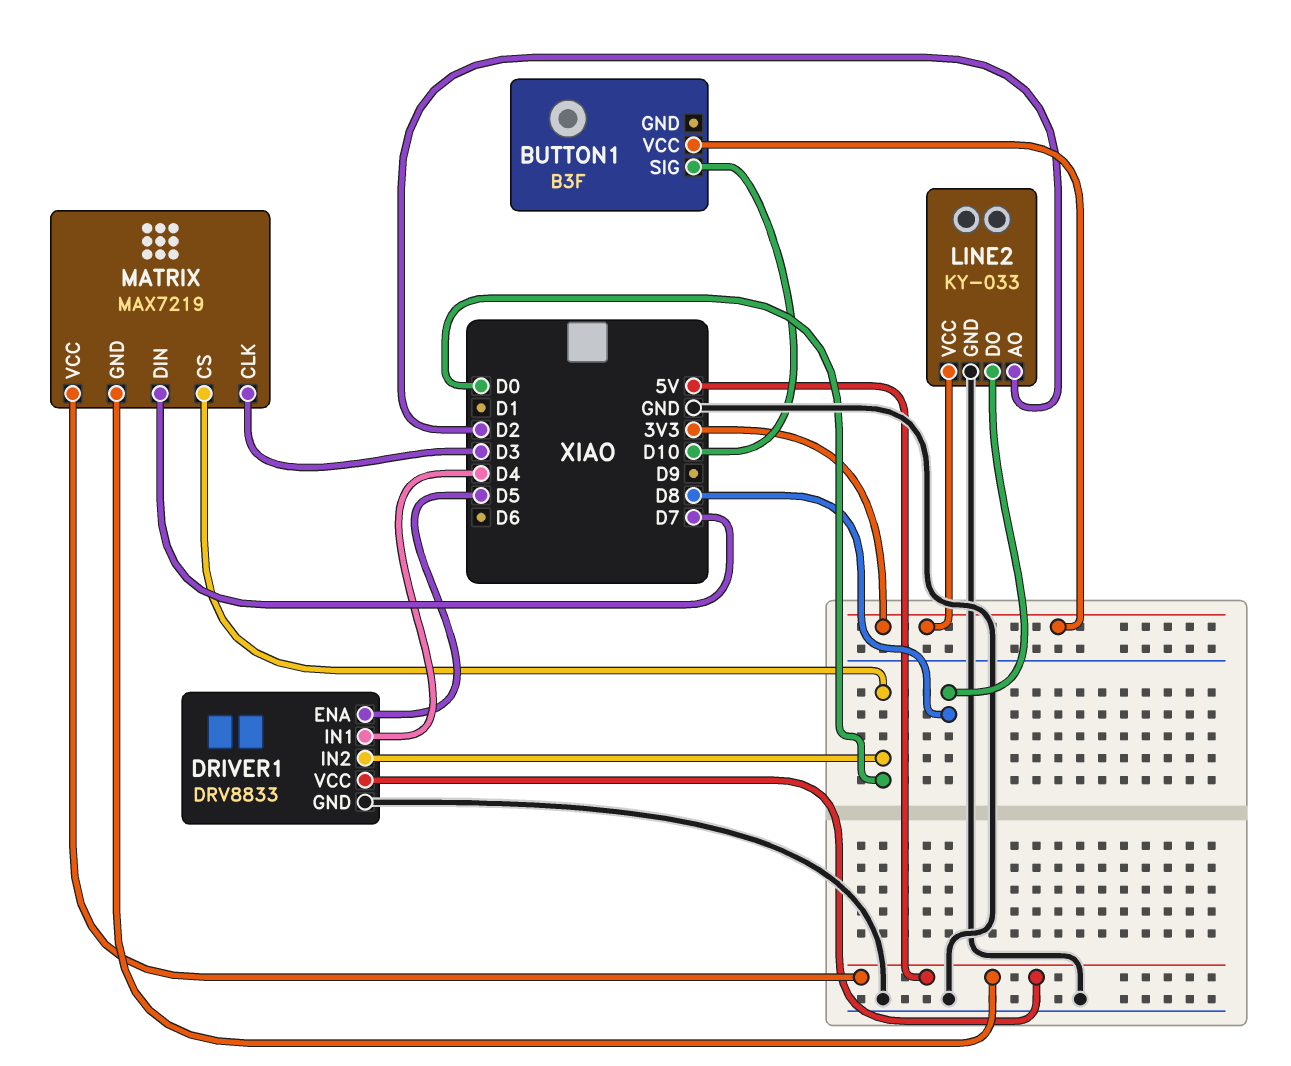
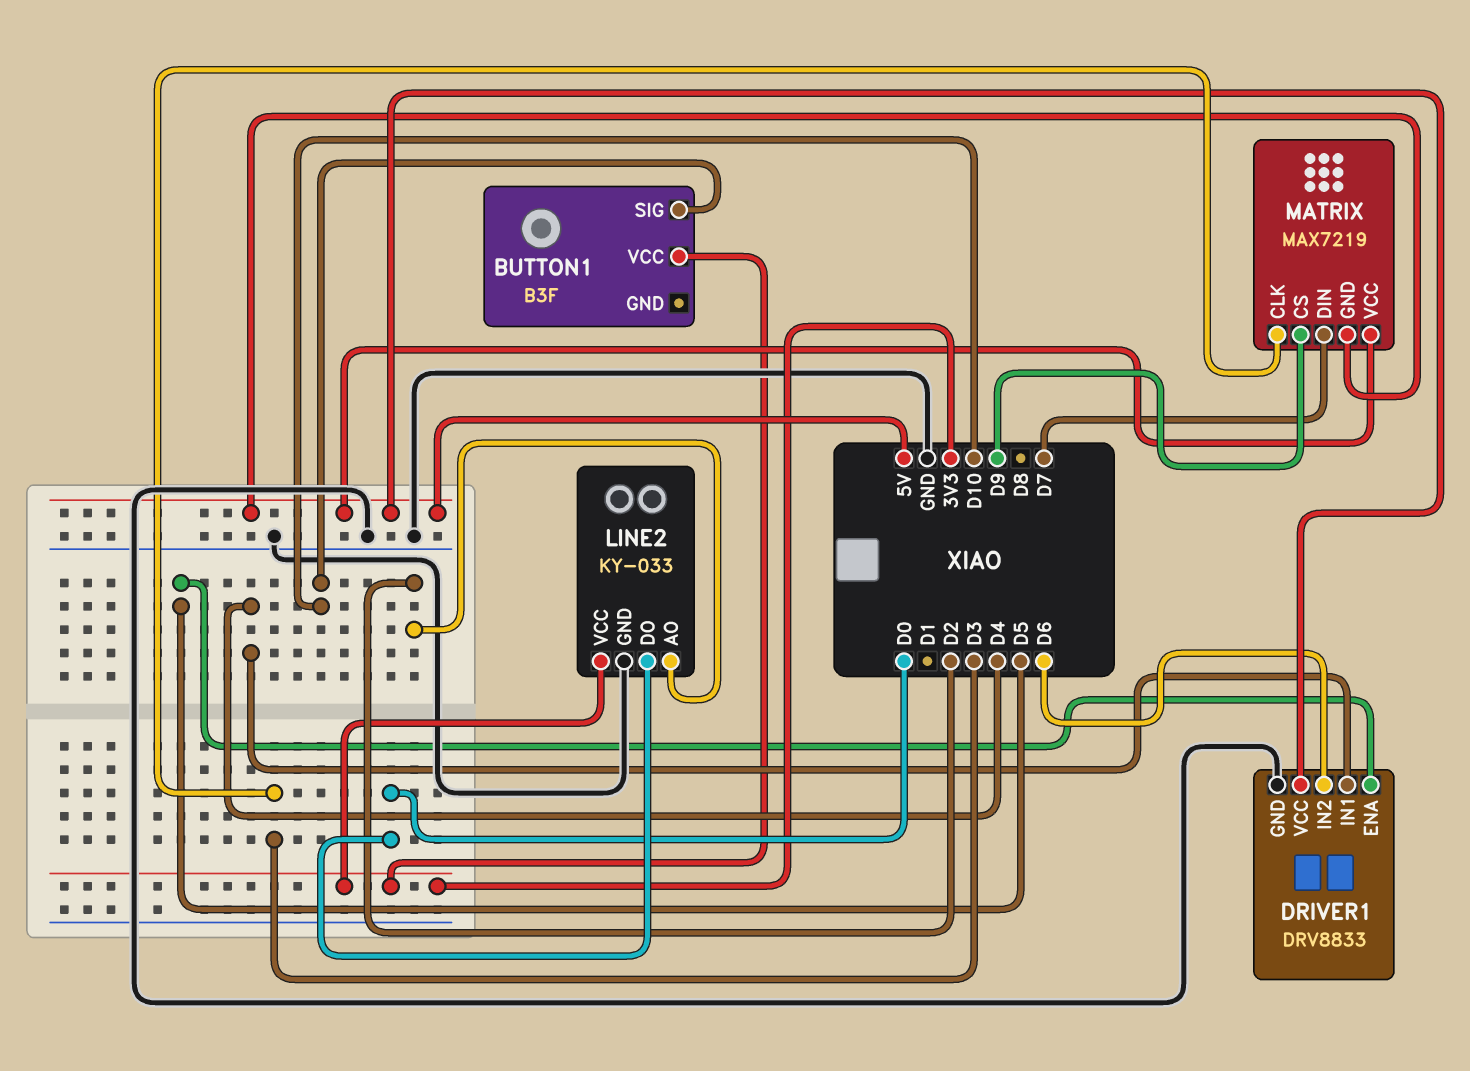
DRIVER1 pin IN2: D0 -> D6
LINE2 pin DO: D8 -> D0
MATRIX pin CS: D0 -> D9

